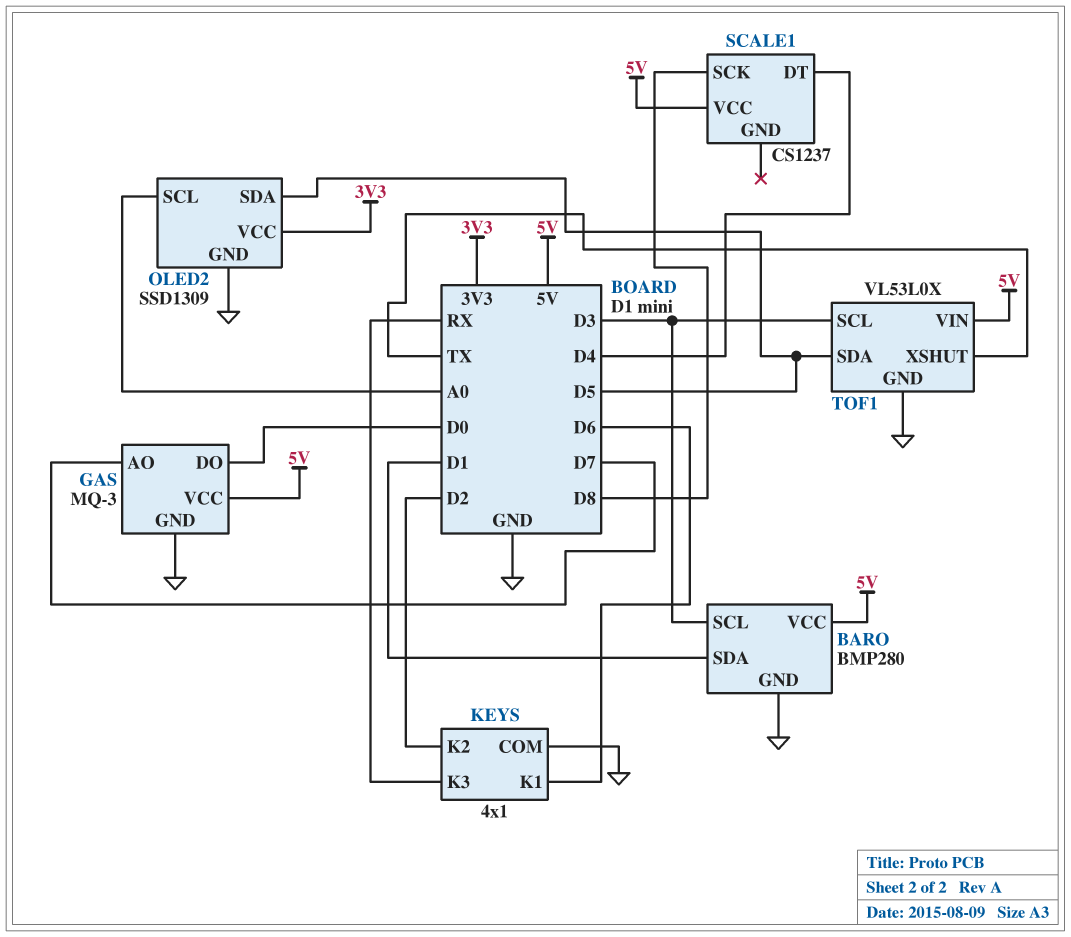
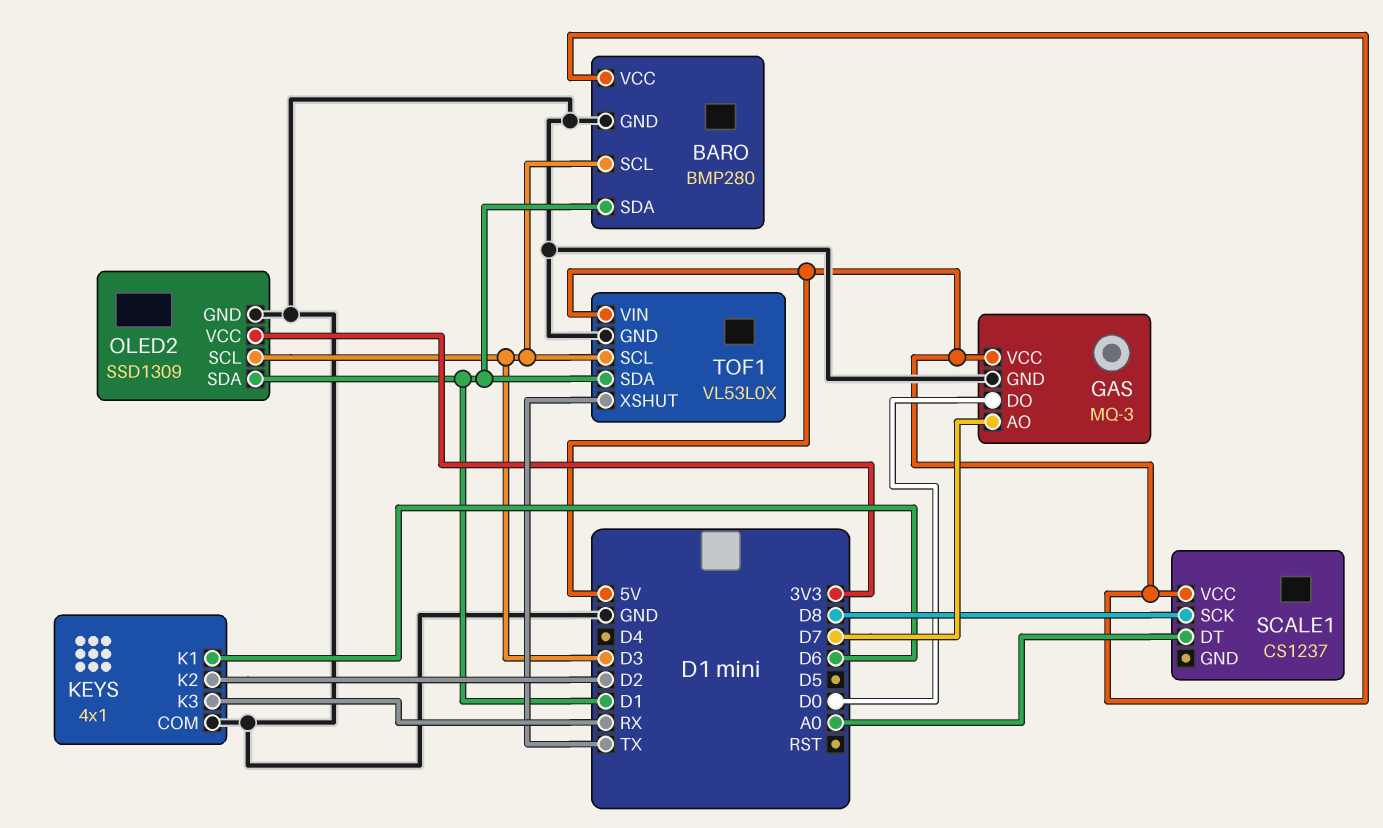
OLED2 pin SCL: A0 -> D3
OLED2 pin SDA: D5 -> D1
SCALE1 pin DT: D4 -> A0
TOF1 pin SDA: D5 -> D1

